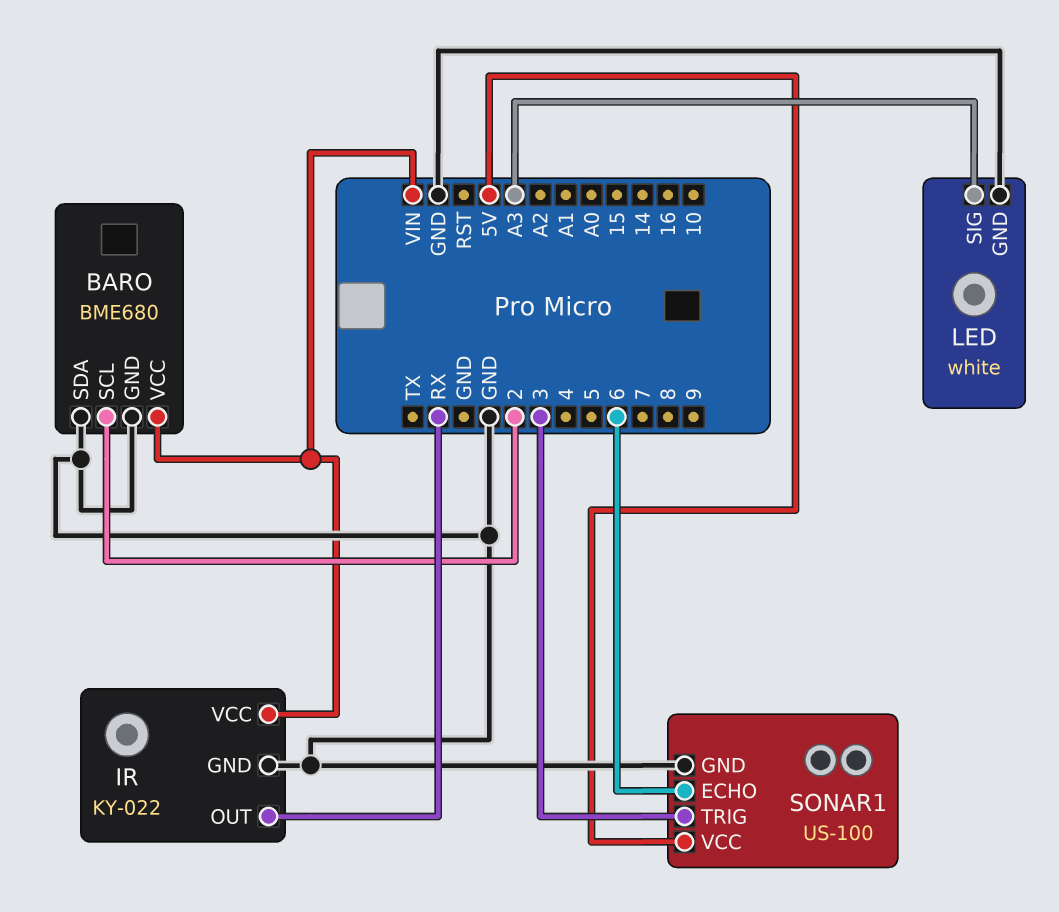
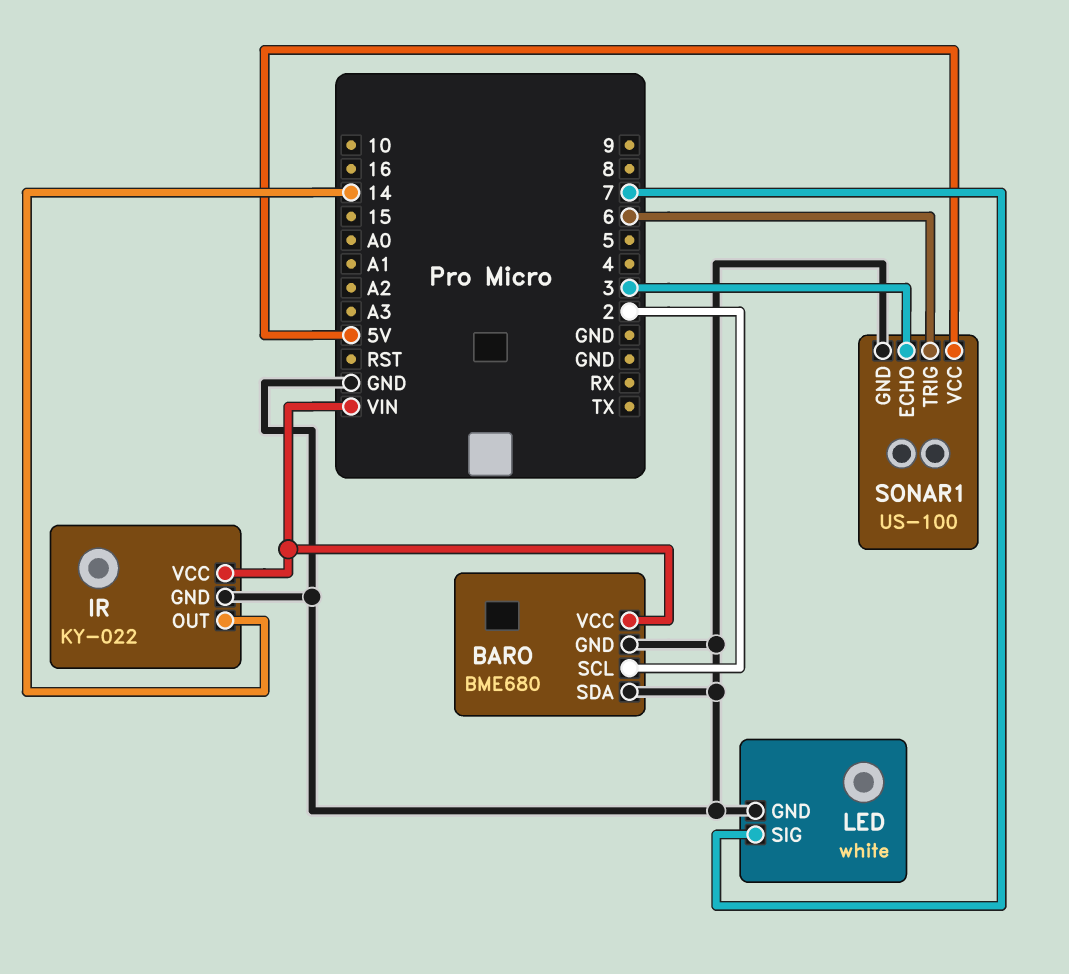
IR pin OUT: RX -> 14
LED pin SIG: A3 -> 7
SONAR1 pin ECHO: 6 -> 3
SONAR1 pin TRIG: 3 -> 6

